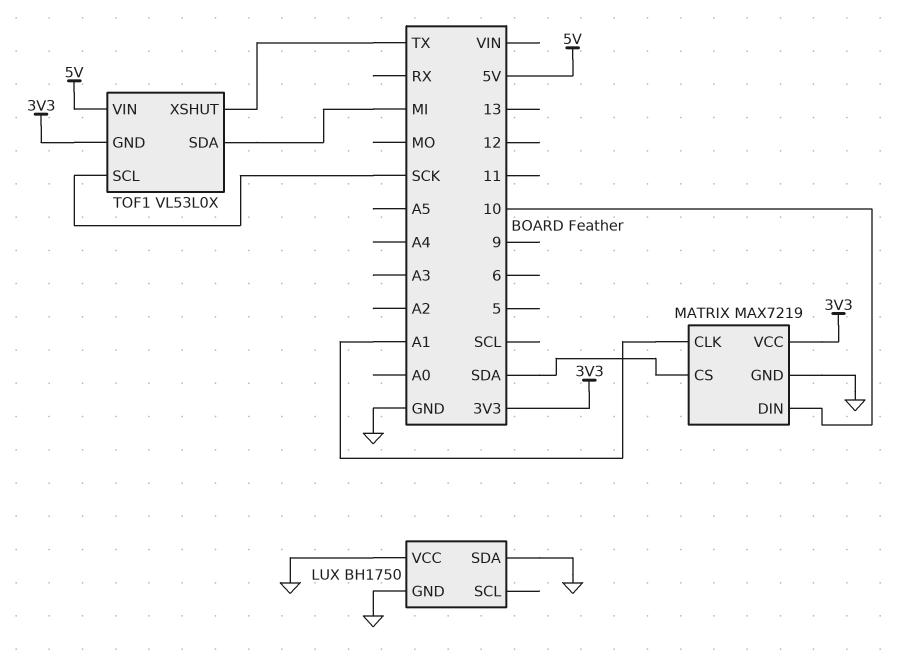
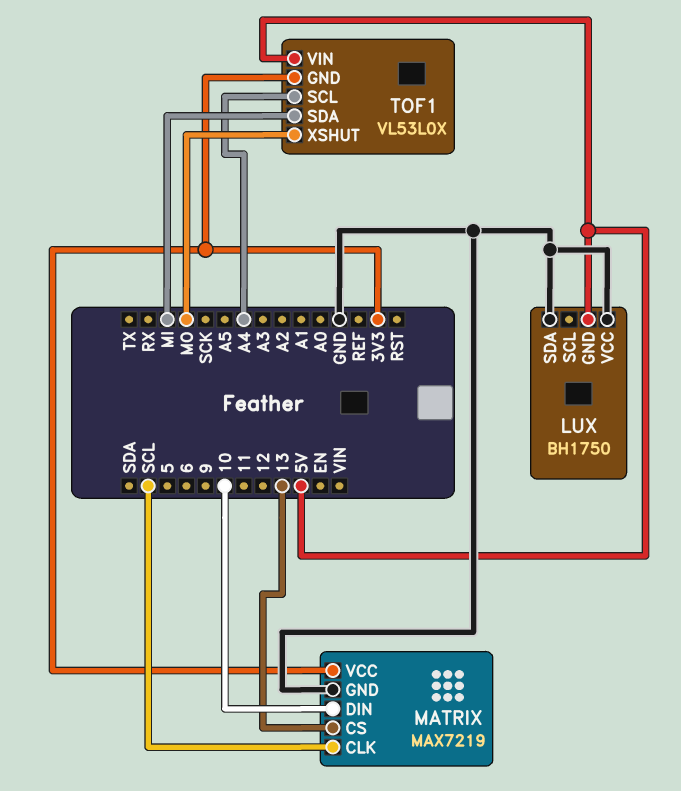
LUX pin GND: GND -> 5V
MATRIX pin CLK: A1 -> SCL
MATRIX pin CS: SDA -> 13
TOF1 pin SCL: SCK -> A4
TOF1 pin XSHUT: TX -> MO

